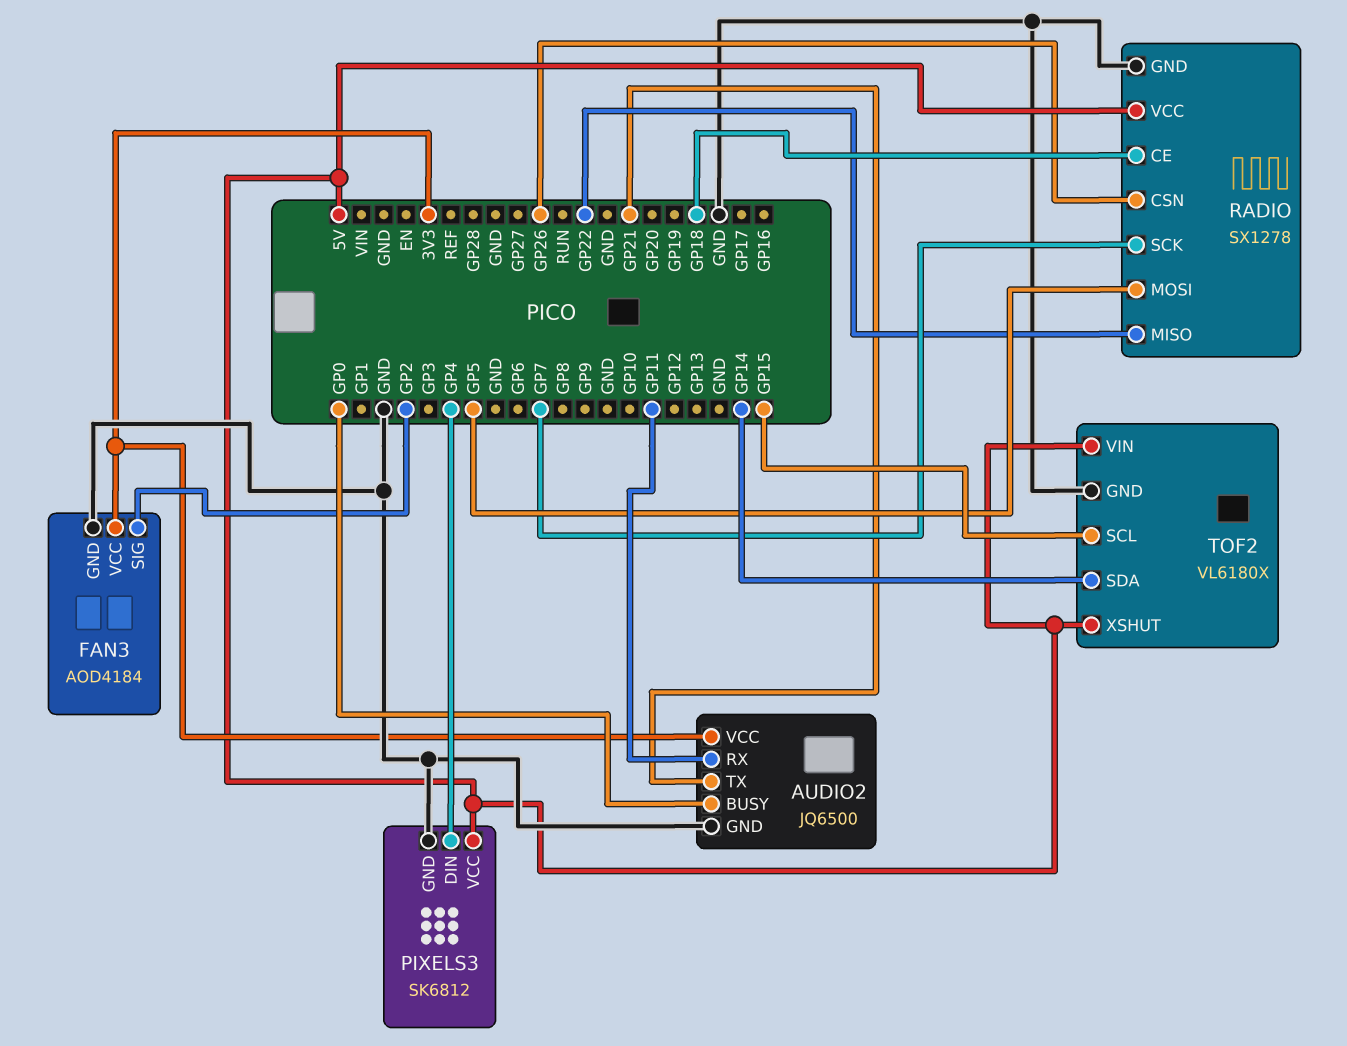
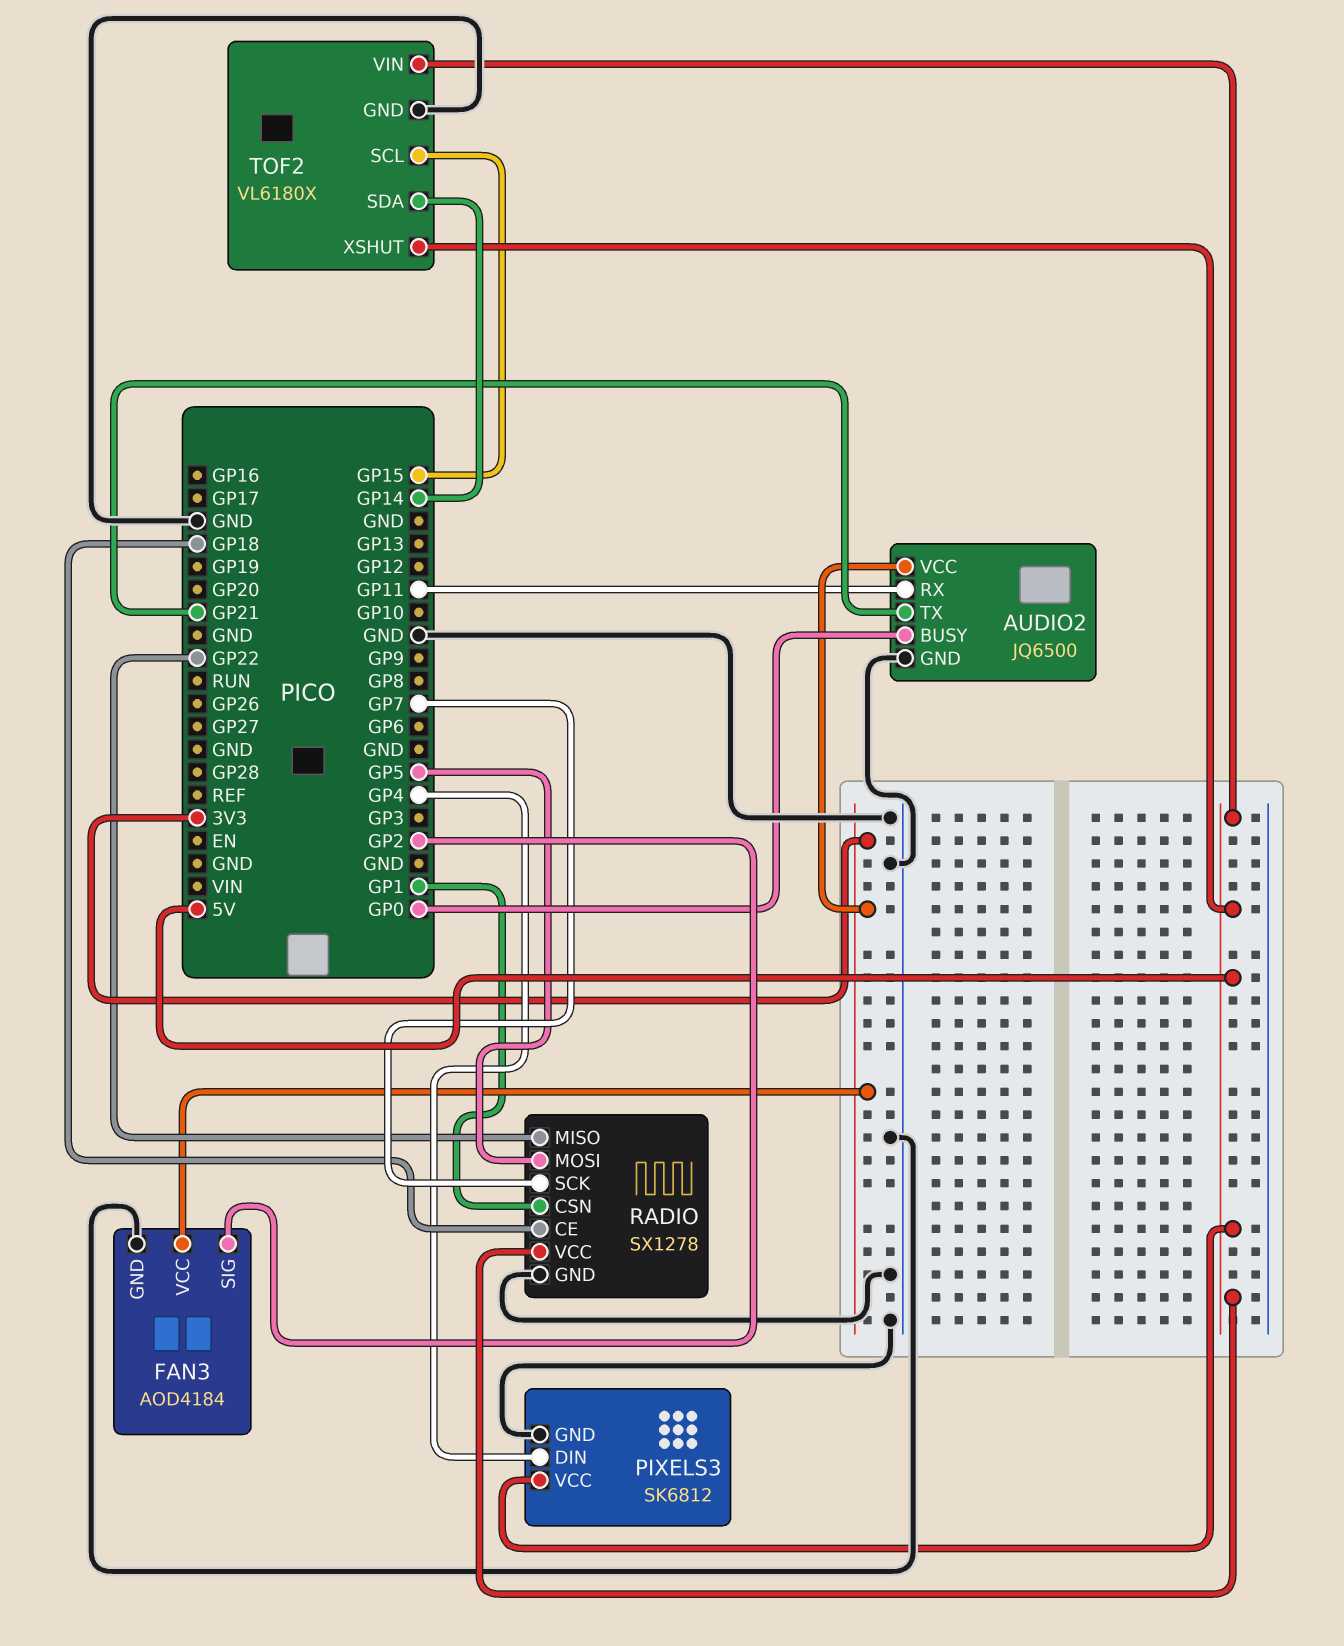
RADIO pin CSN: GP26 -> GP1

